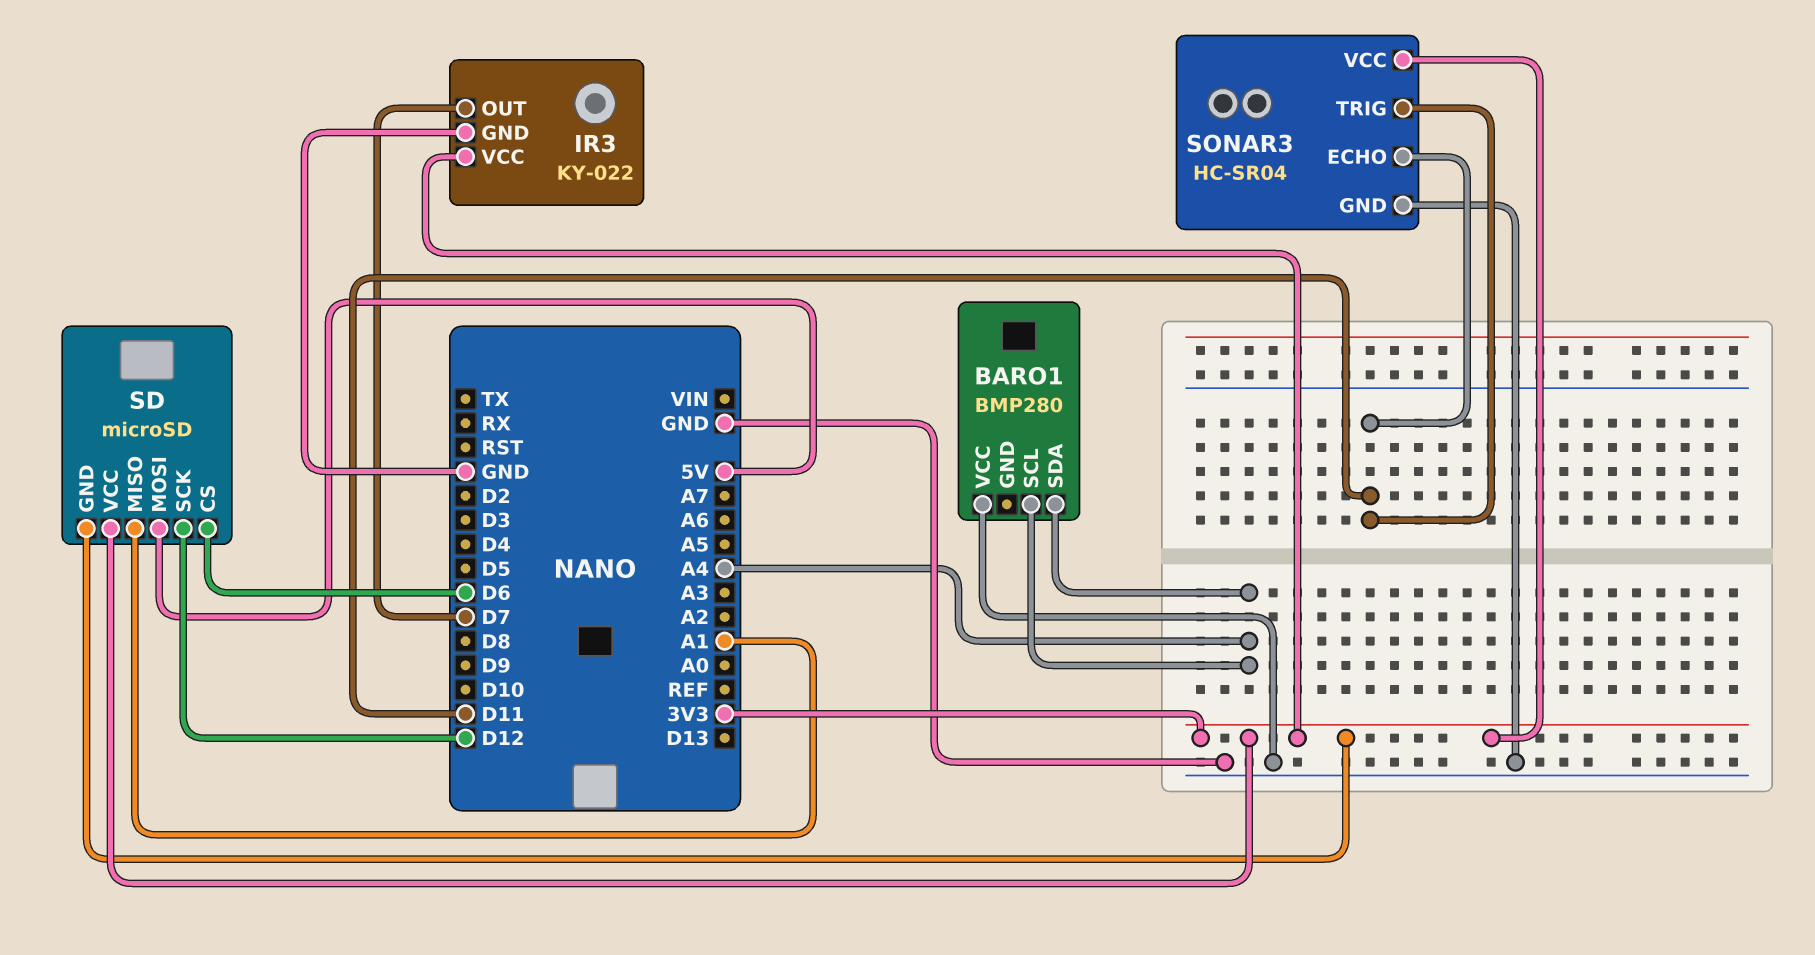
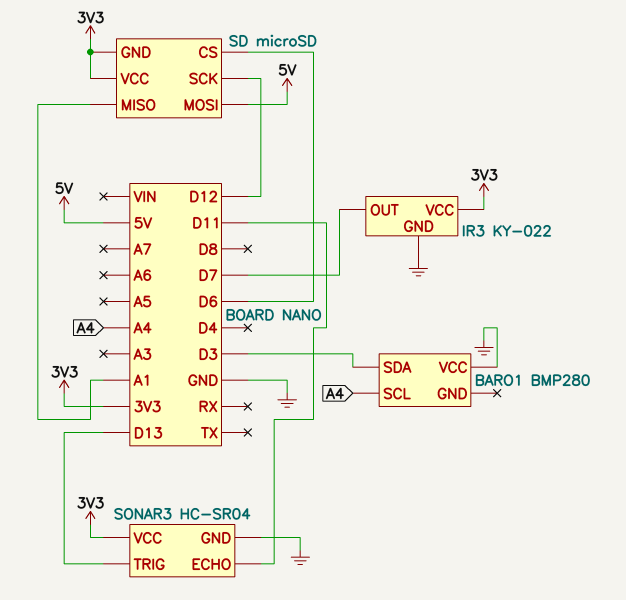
BARO1 pin SDA: A4 -> D3
SONAR3 pin TRIG: D11 -> D13

